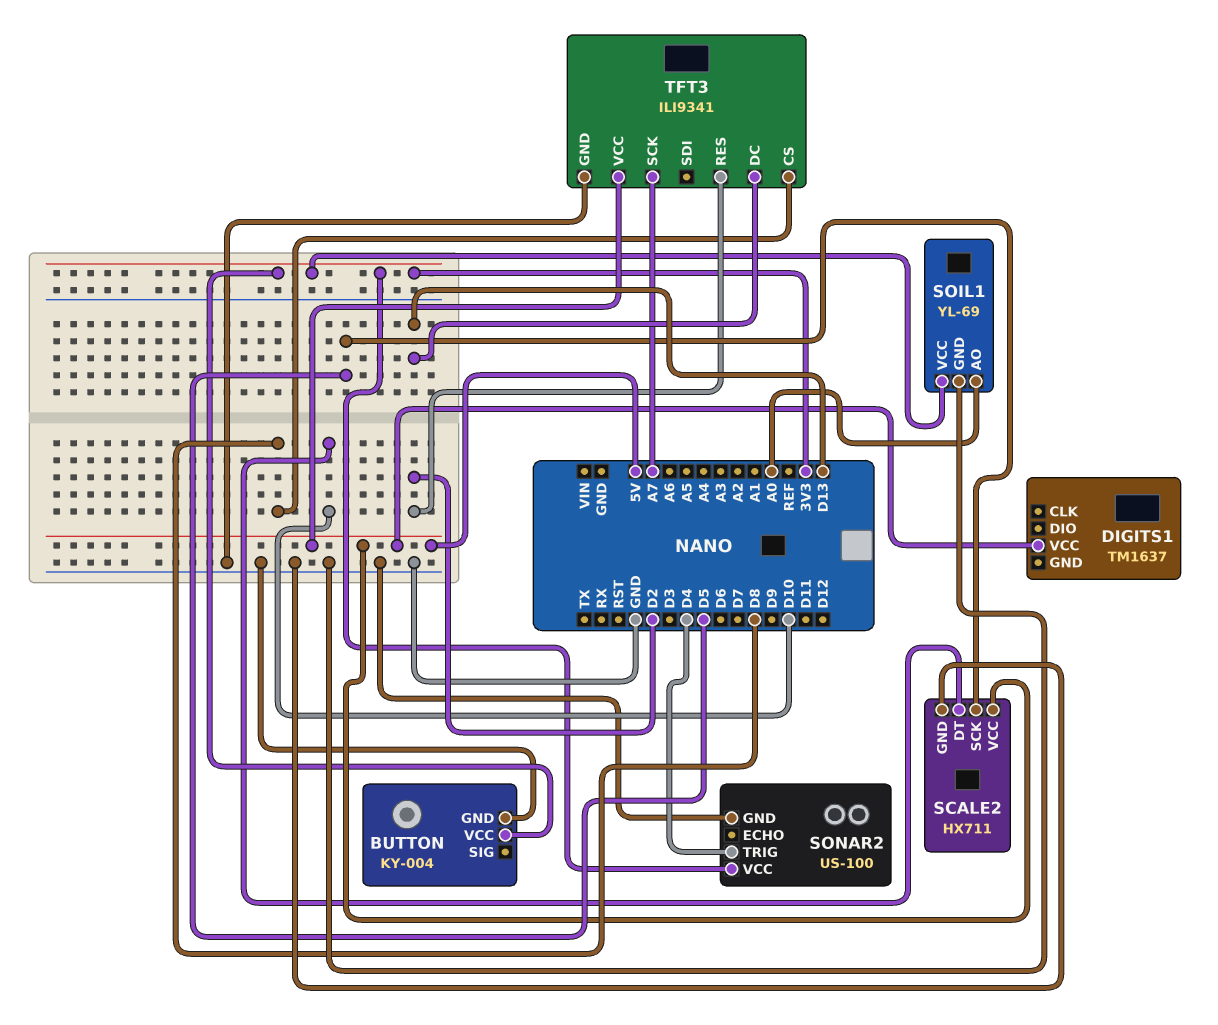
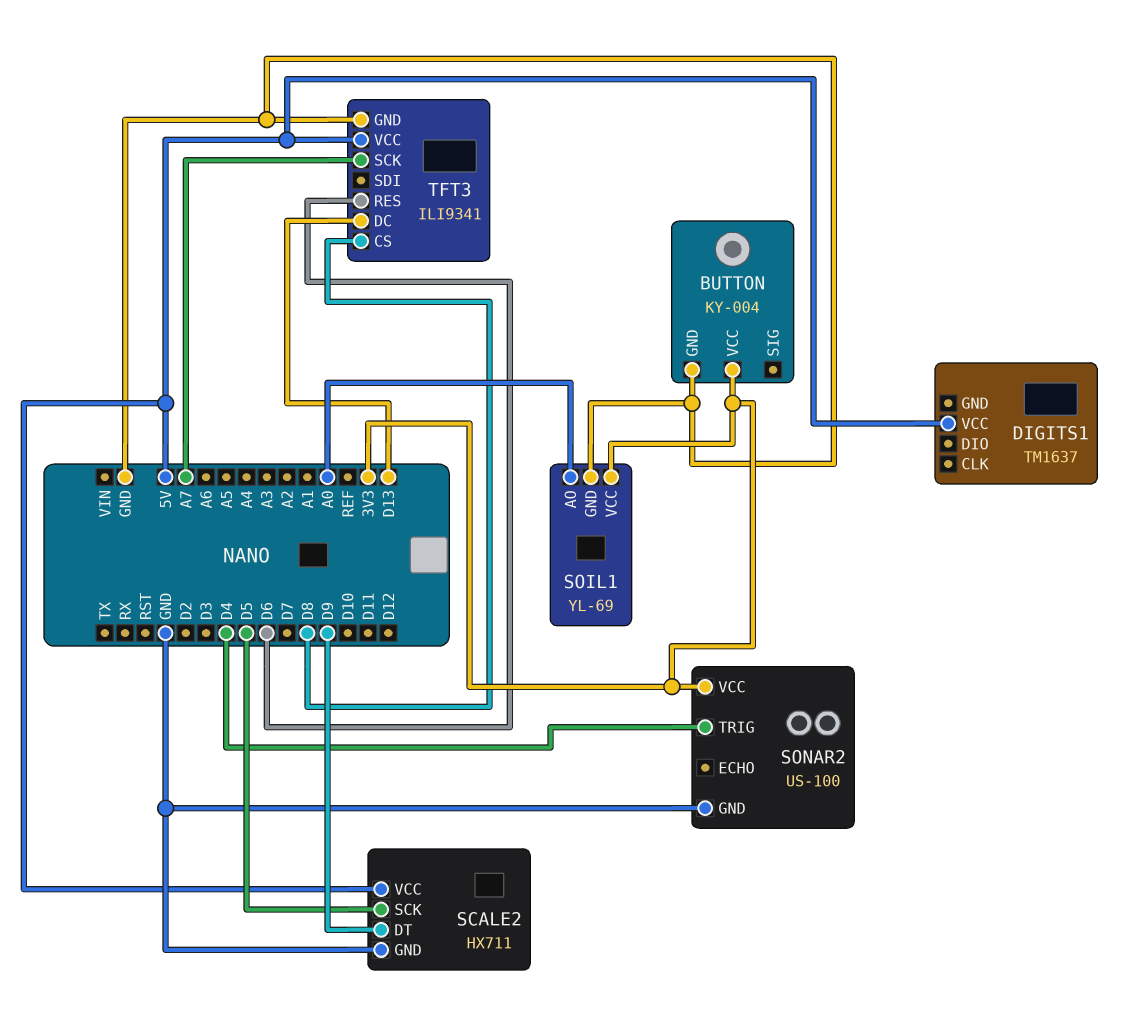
SCALE2 pin DT: D10 -> D9
TFT3 pin RES: D2 -> D6

